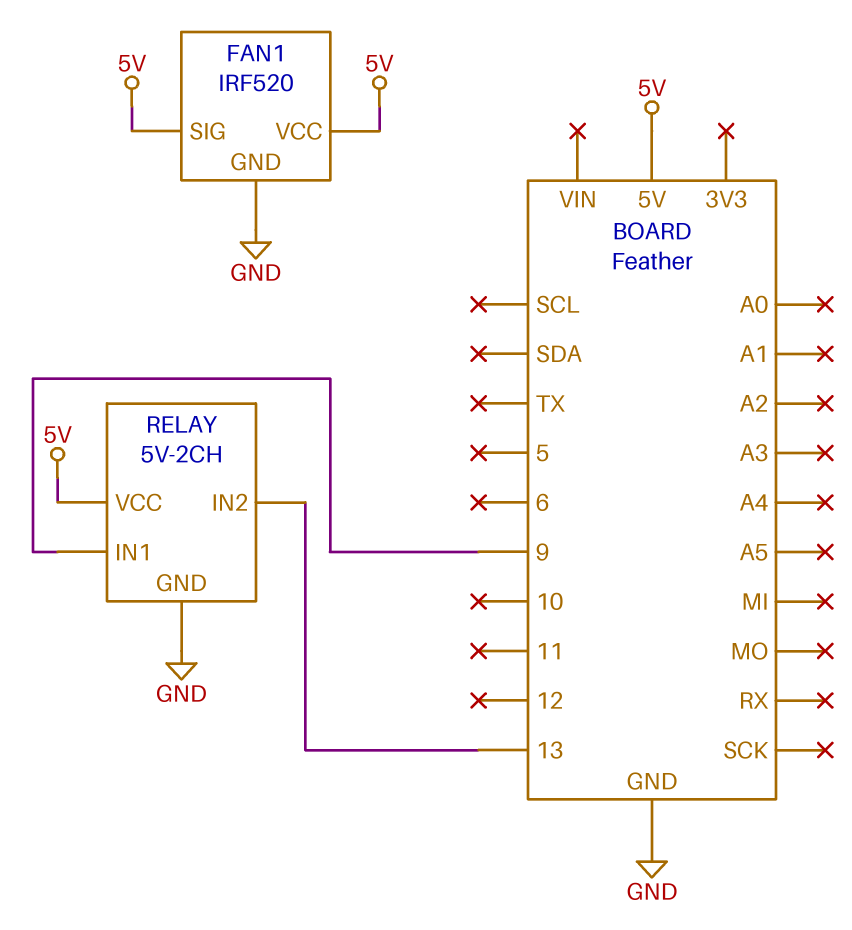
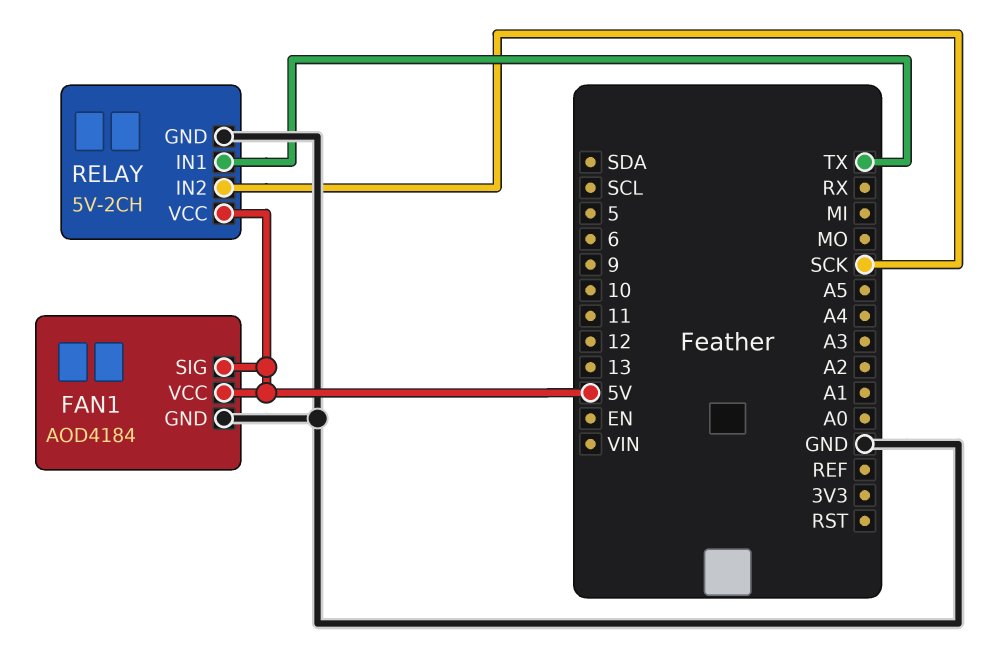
FAN1: IRF520 -> AOD4184
RELAY pin IN1: 9 -> TX
RELAY pin IN2: 13 -> SCK

